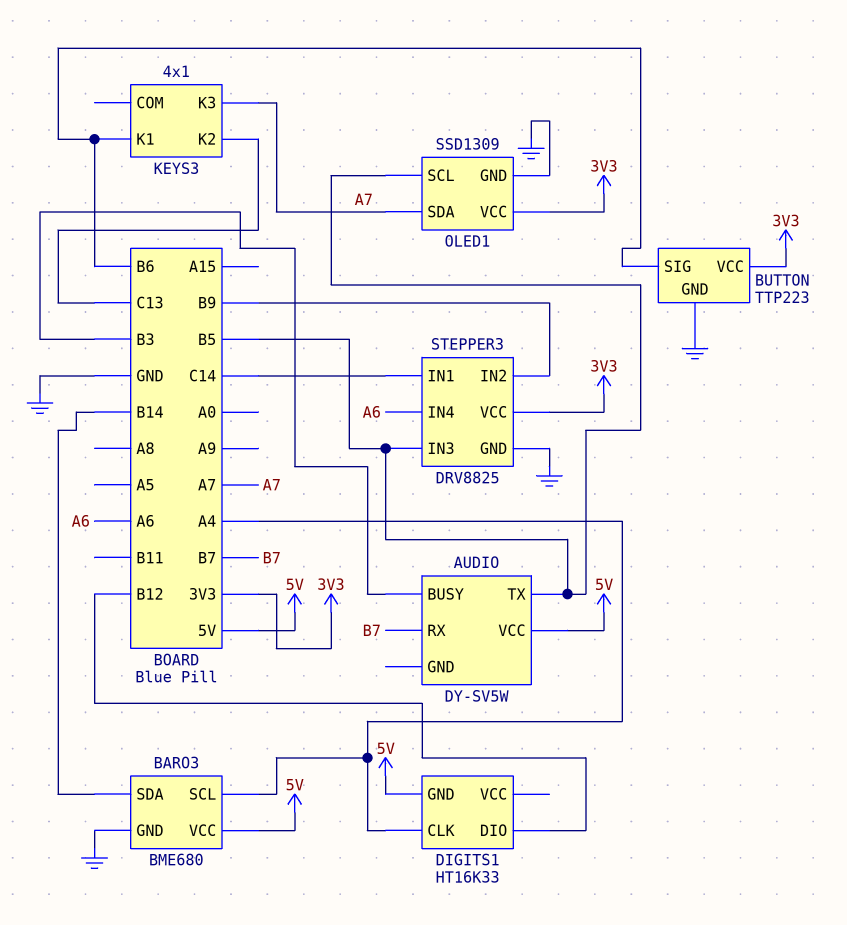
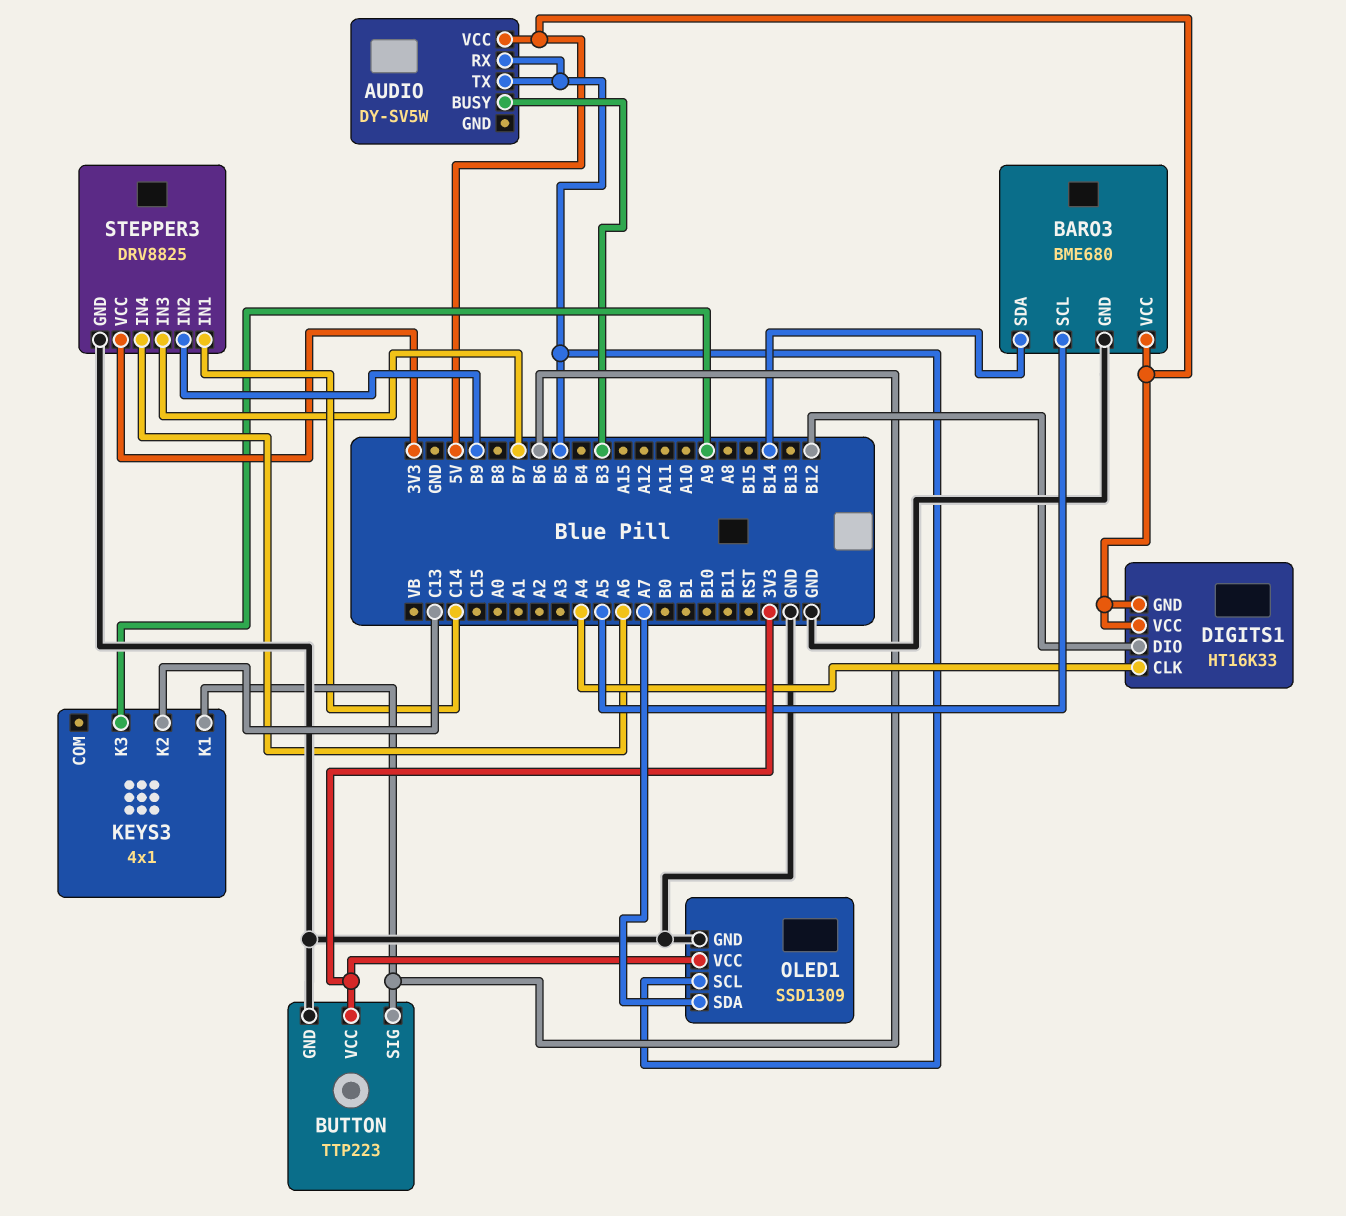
AUDIO pin RX: B7 -> B5
BARO3 pin SCL: A4 -> A5
DIGITS1 pin VCC: none -> 5V
KEYS3 pin K3: A7 -> A9
STEPPER3 pin IN3: B5 -> B7

